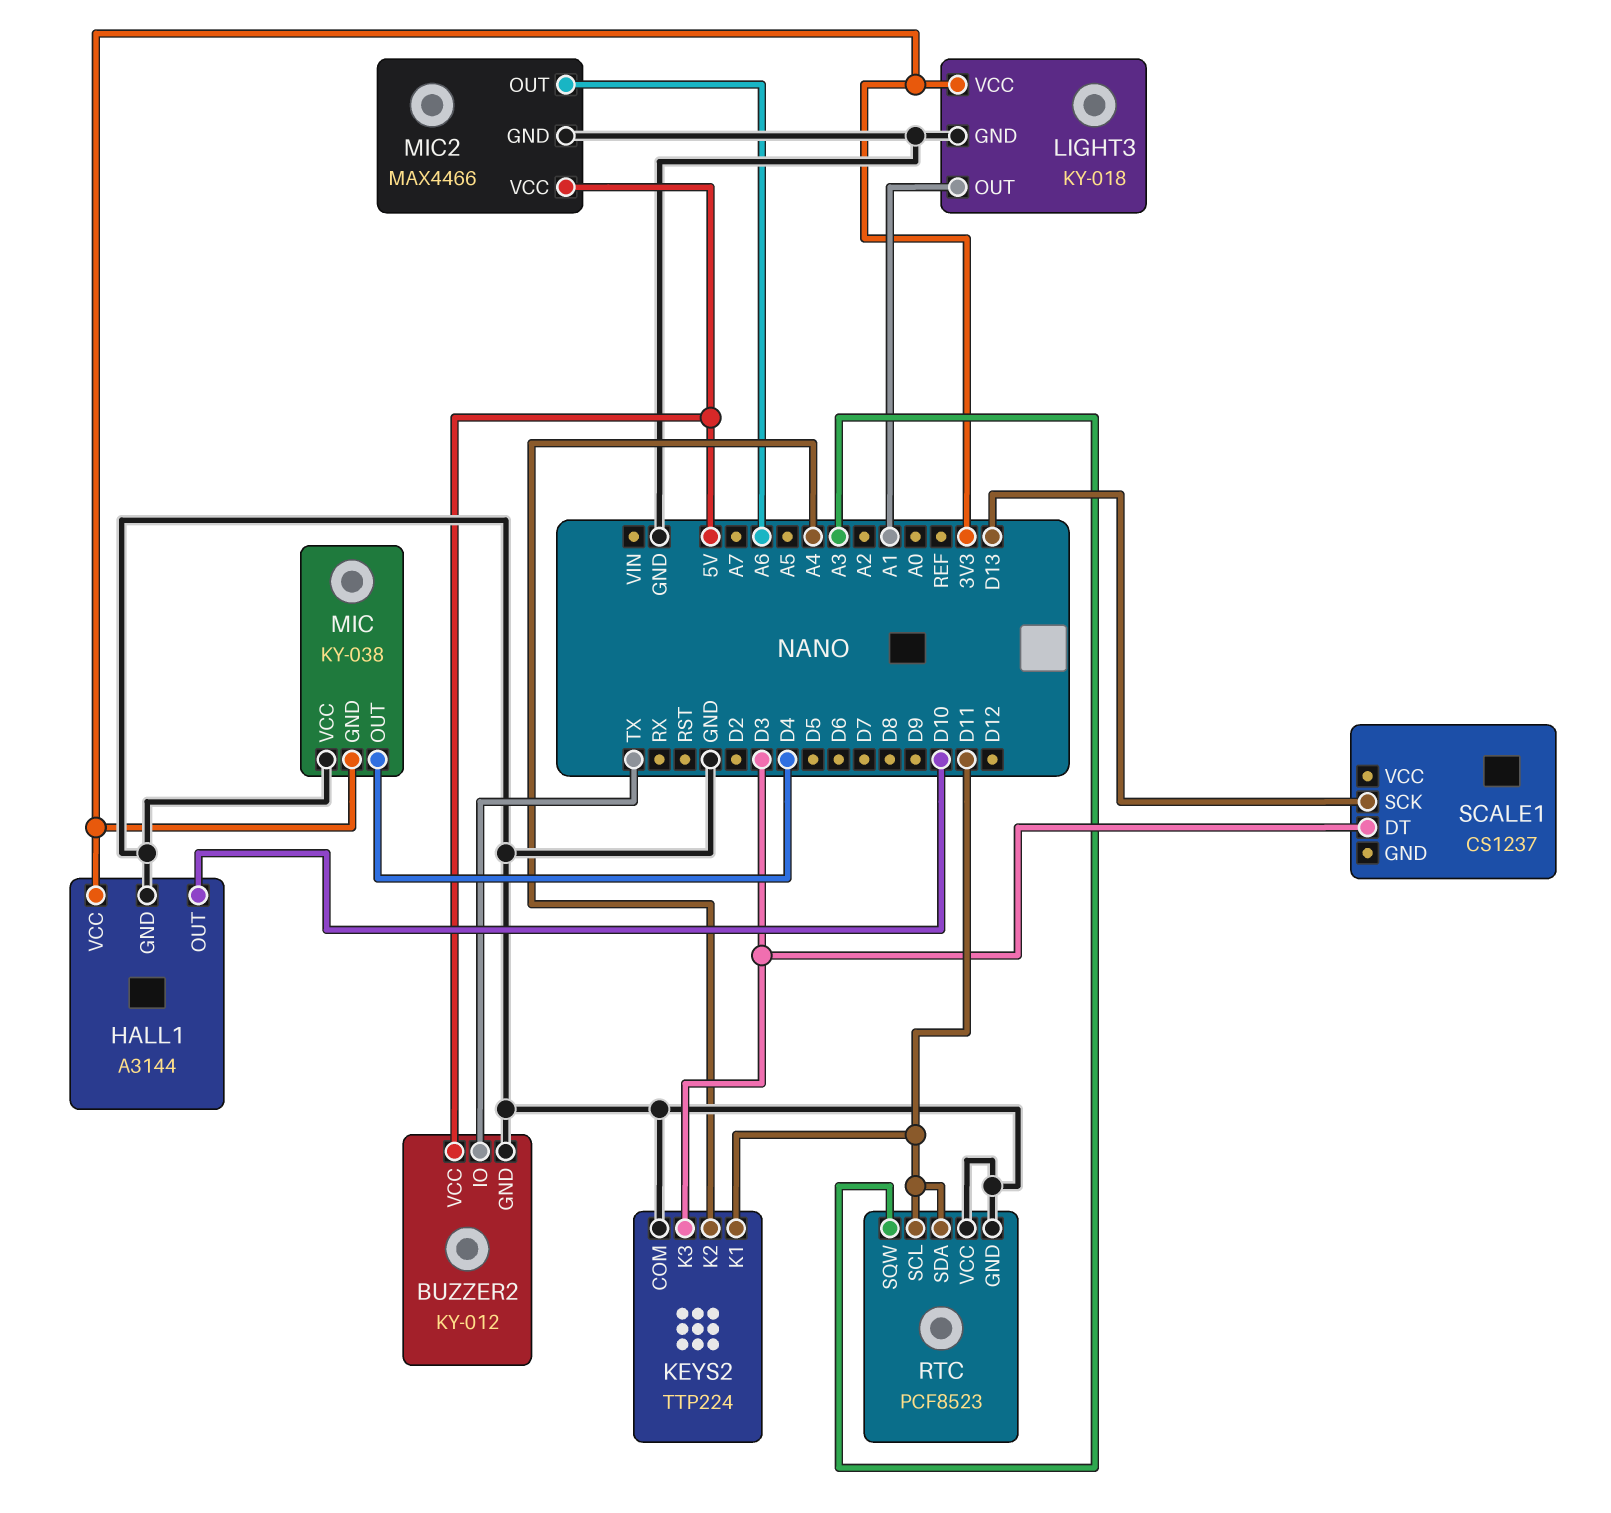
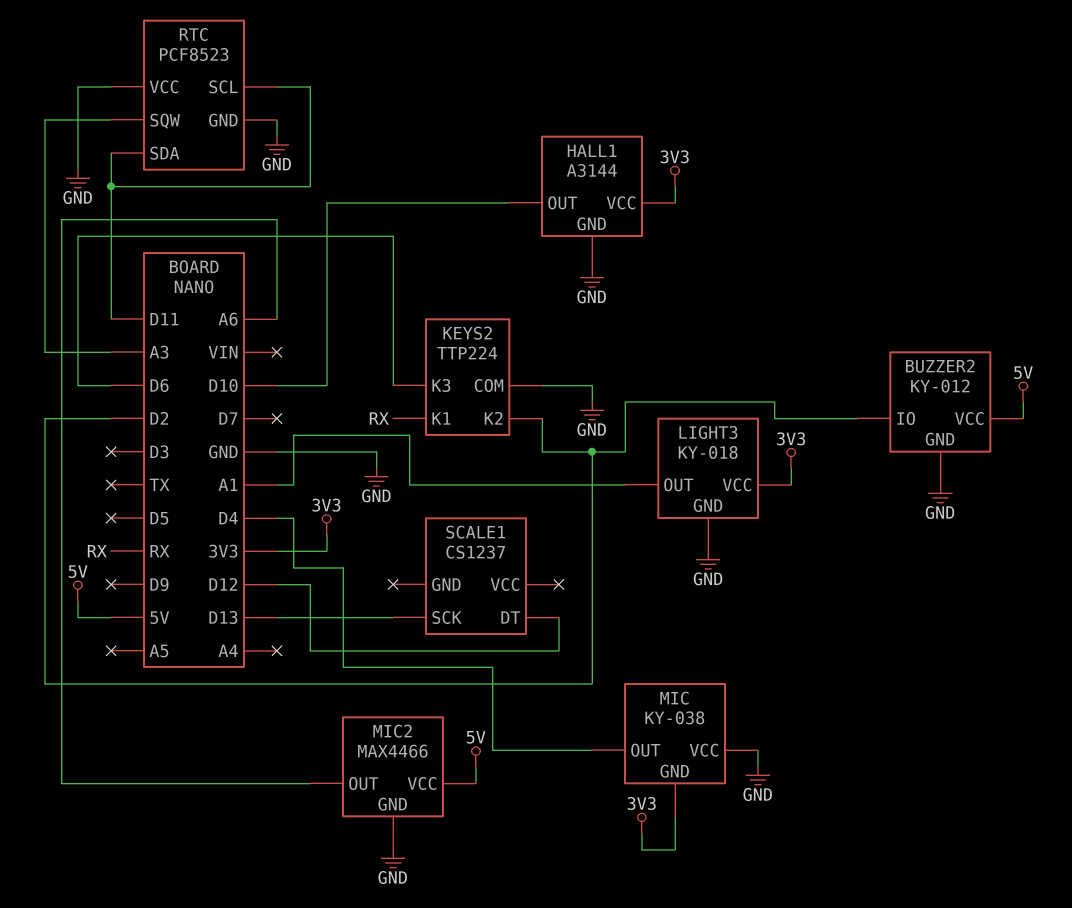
BUZZER2 pin IO: TX -> D2
KEYS2 pin K1: D11 -> RX
KEYS2 pin K2: A4 -> D2
KEYS2 pin K3: D3 -> D6
SCALE1 pin DT: D3 -> D12

